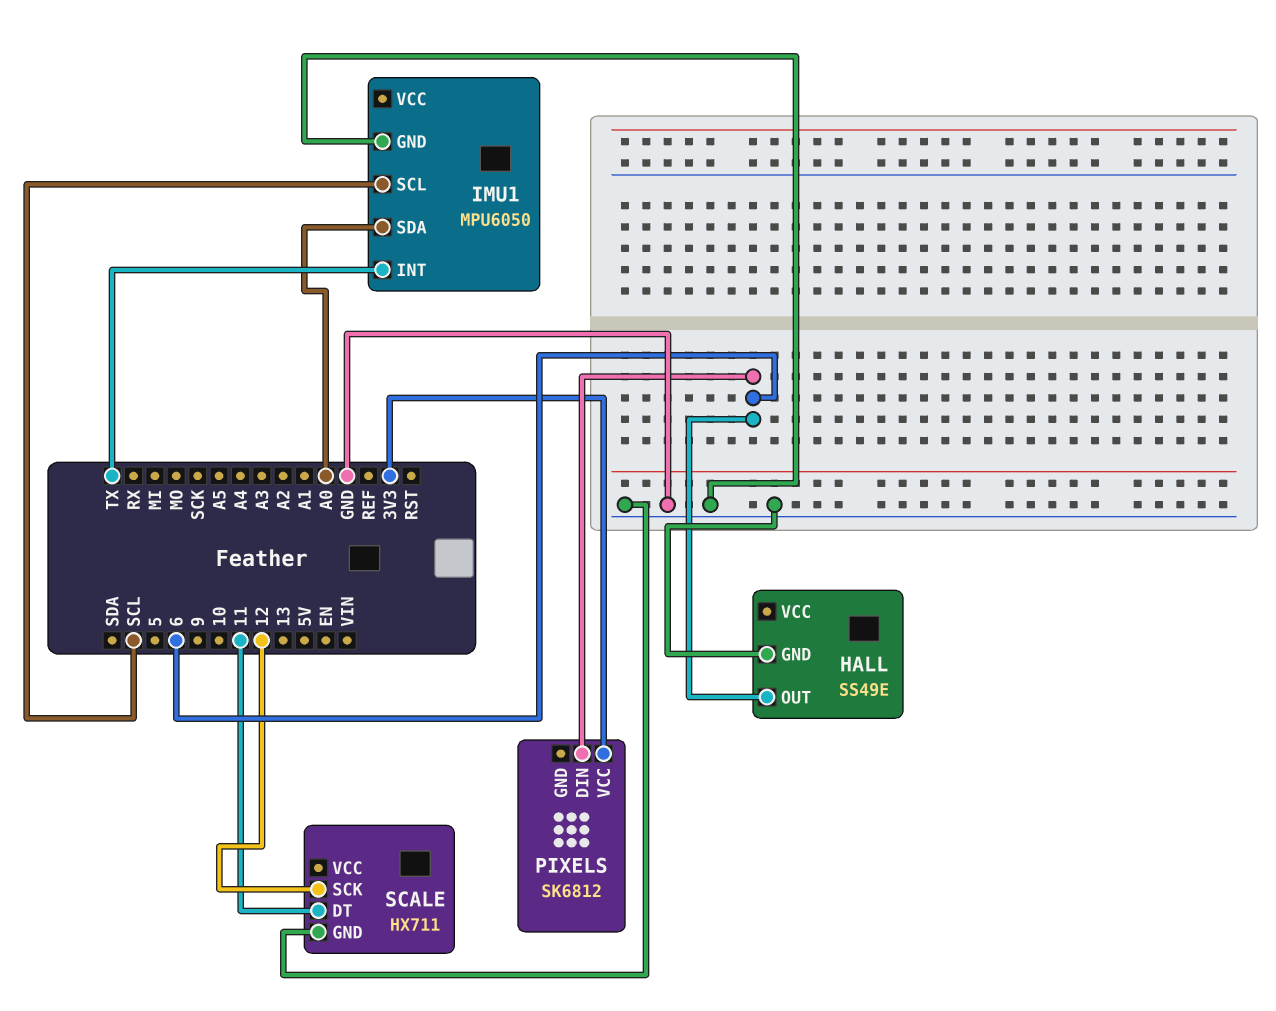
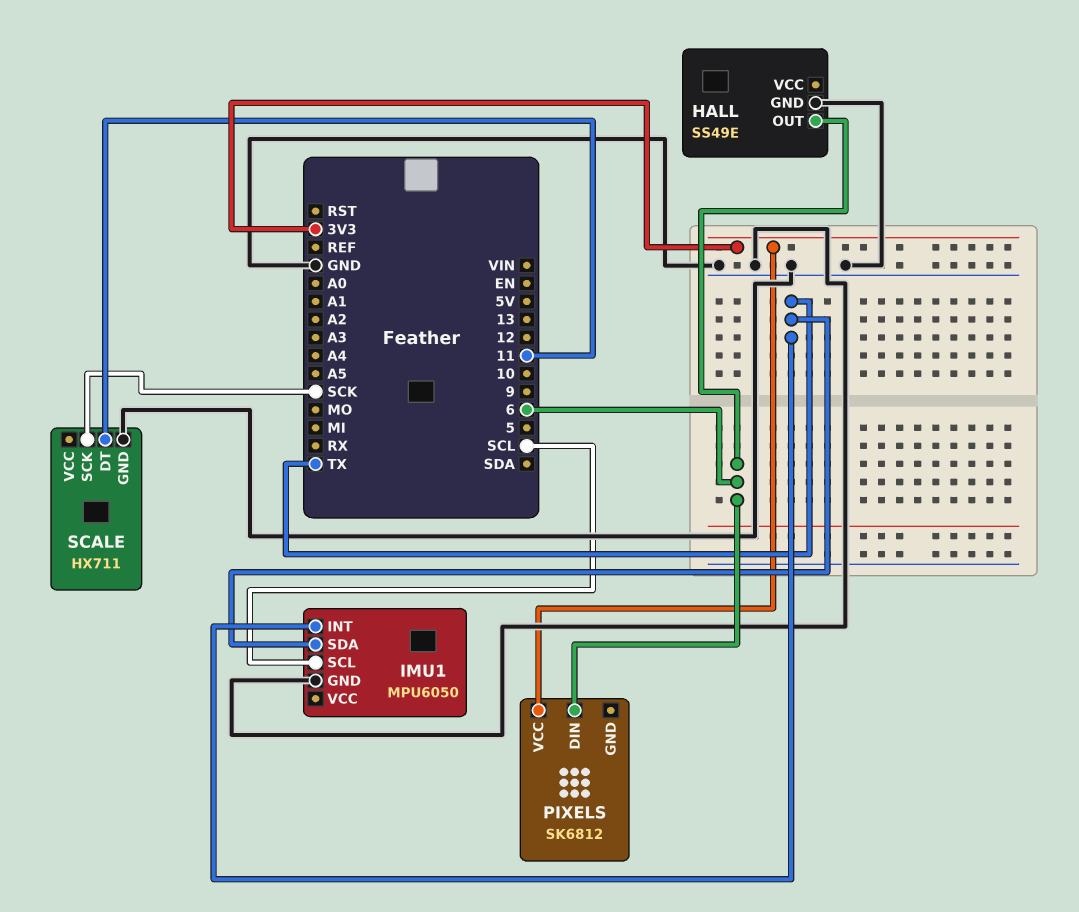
IMU1 pin SDA: A0 -> TX
SCALE pin SCK: 12 -> SCK

